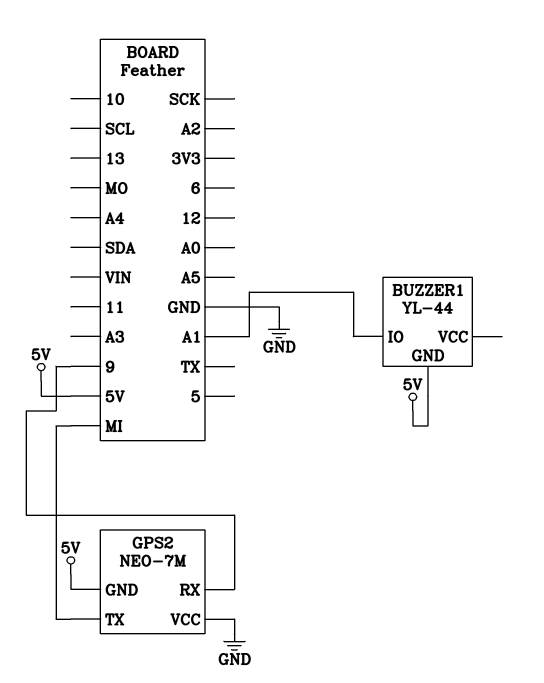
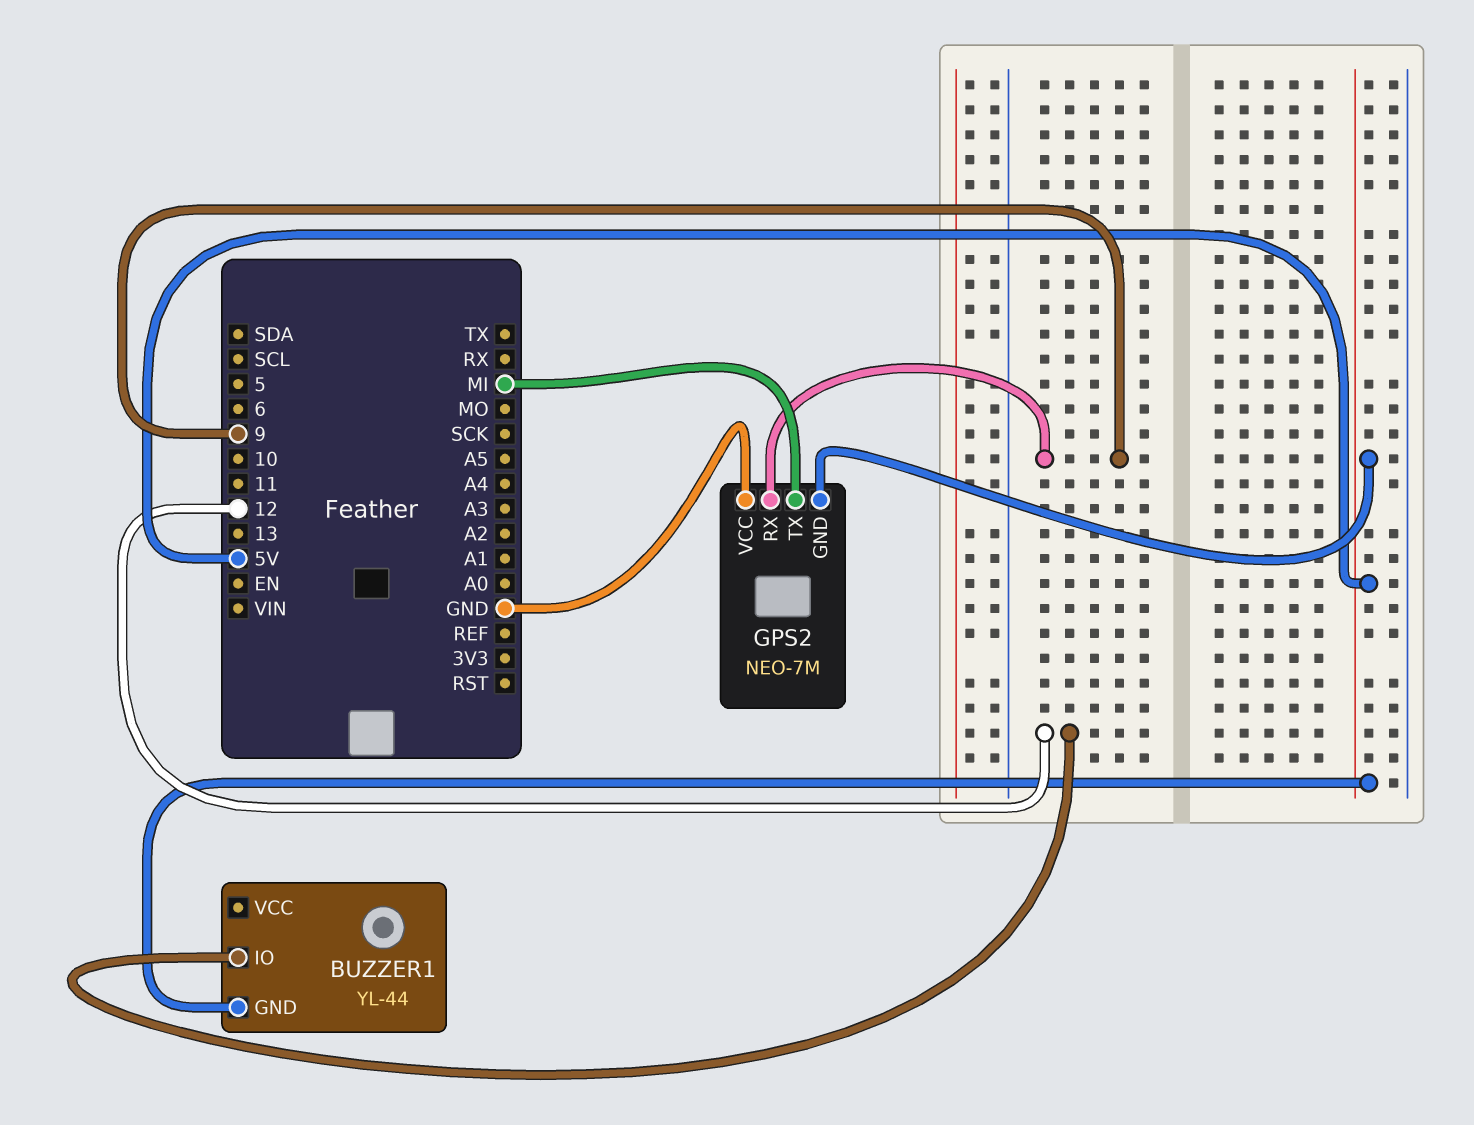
BUZZER1 pin IO: A1 -> 12

